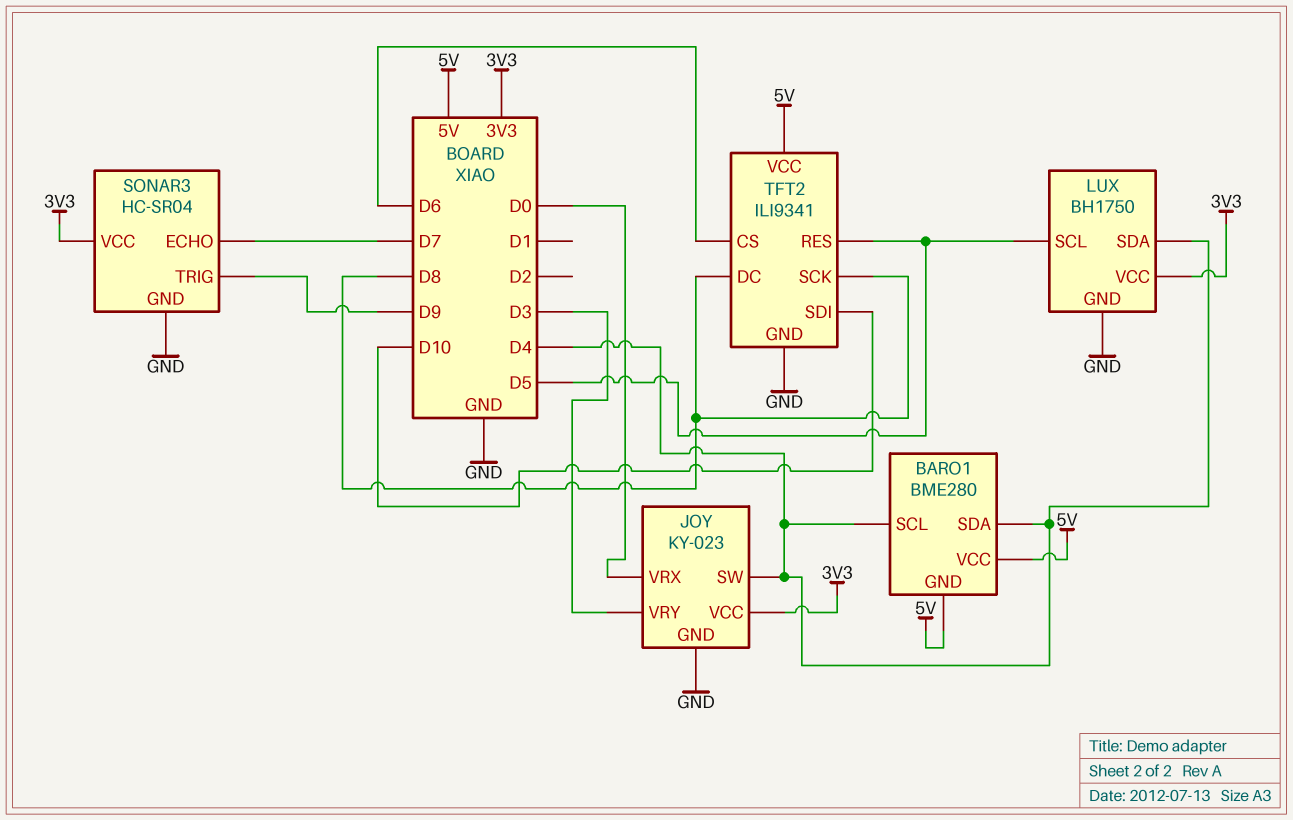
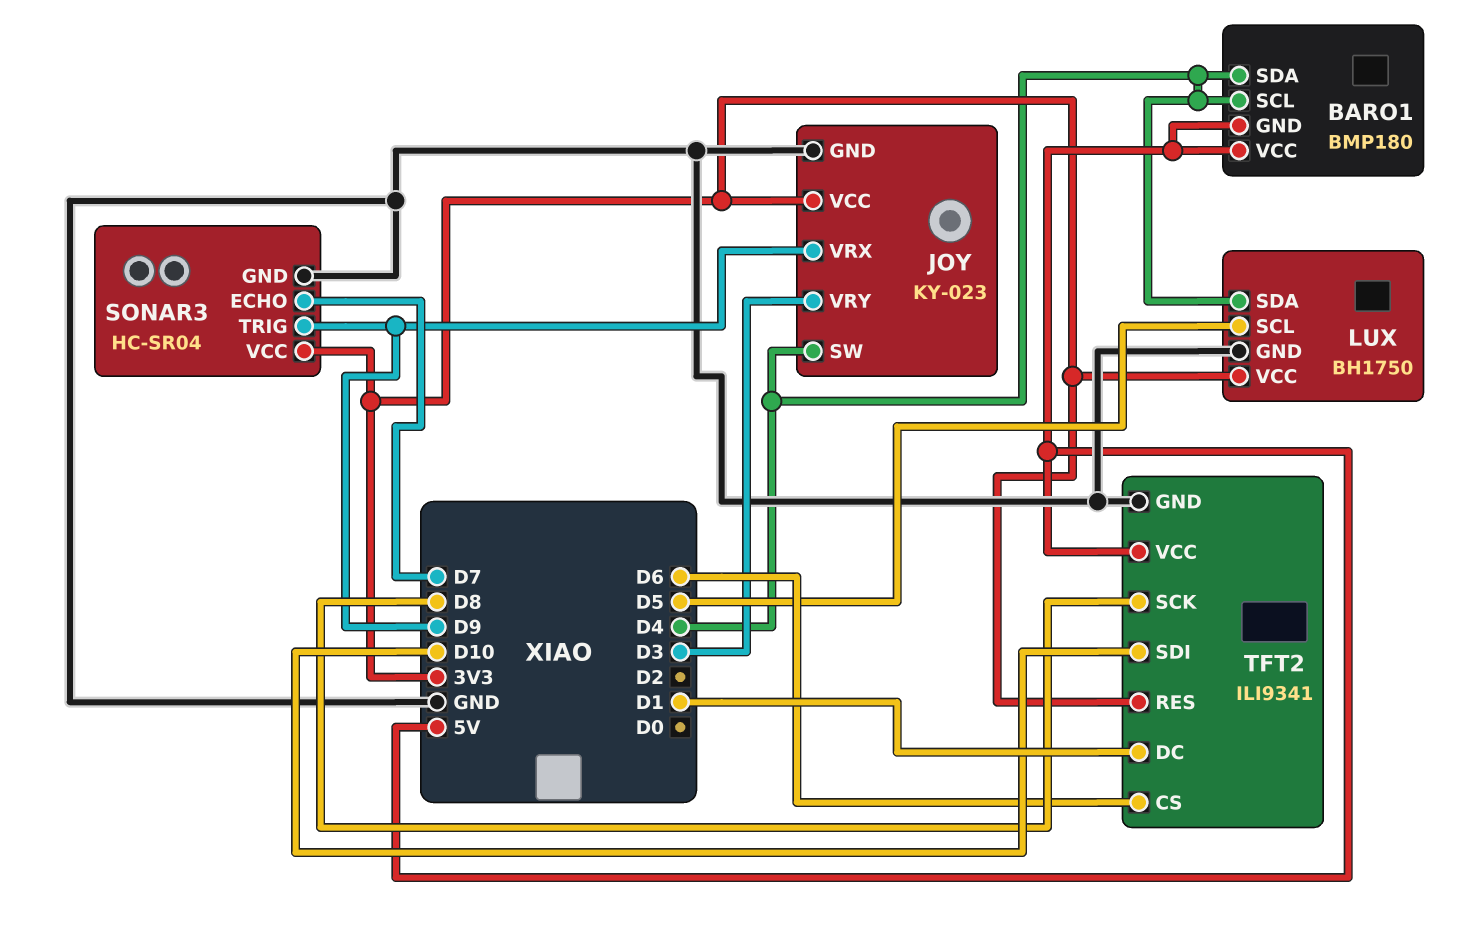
BARO1: BME280 -> BMP180
JOY pin VRX: D0 -> D9
TFT2 pin DC: D8 -> D1
TFT2 pin RES: D5 -> 3V3

